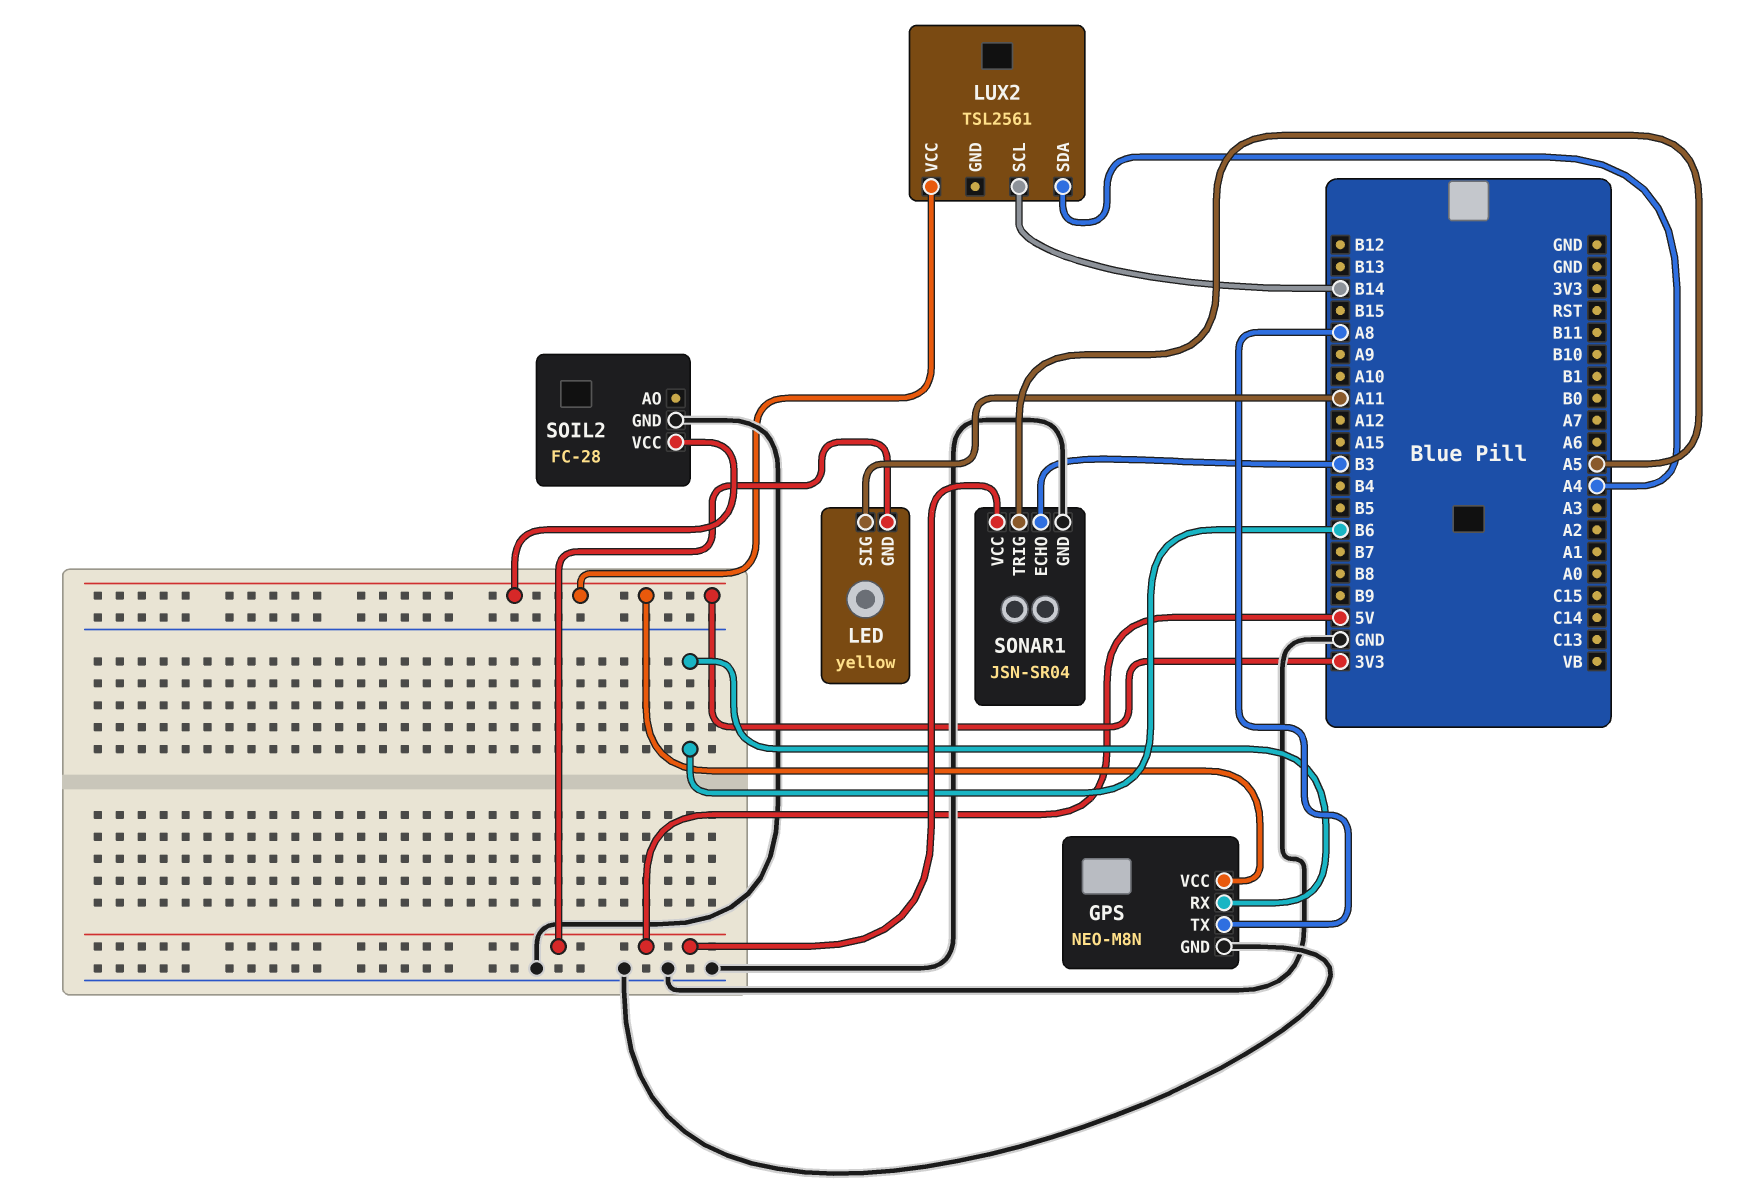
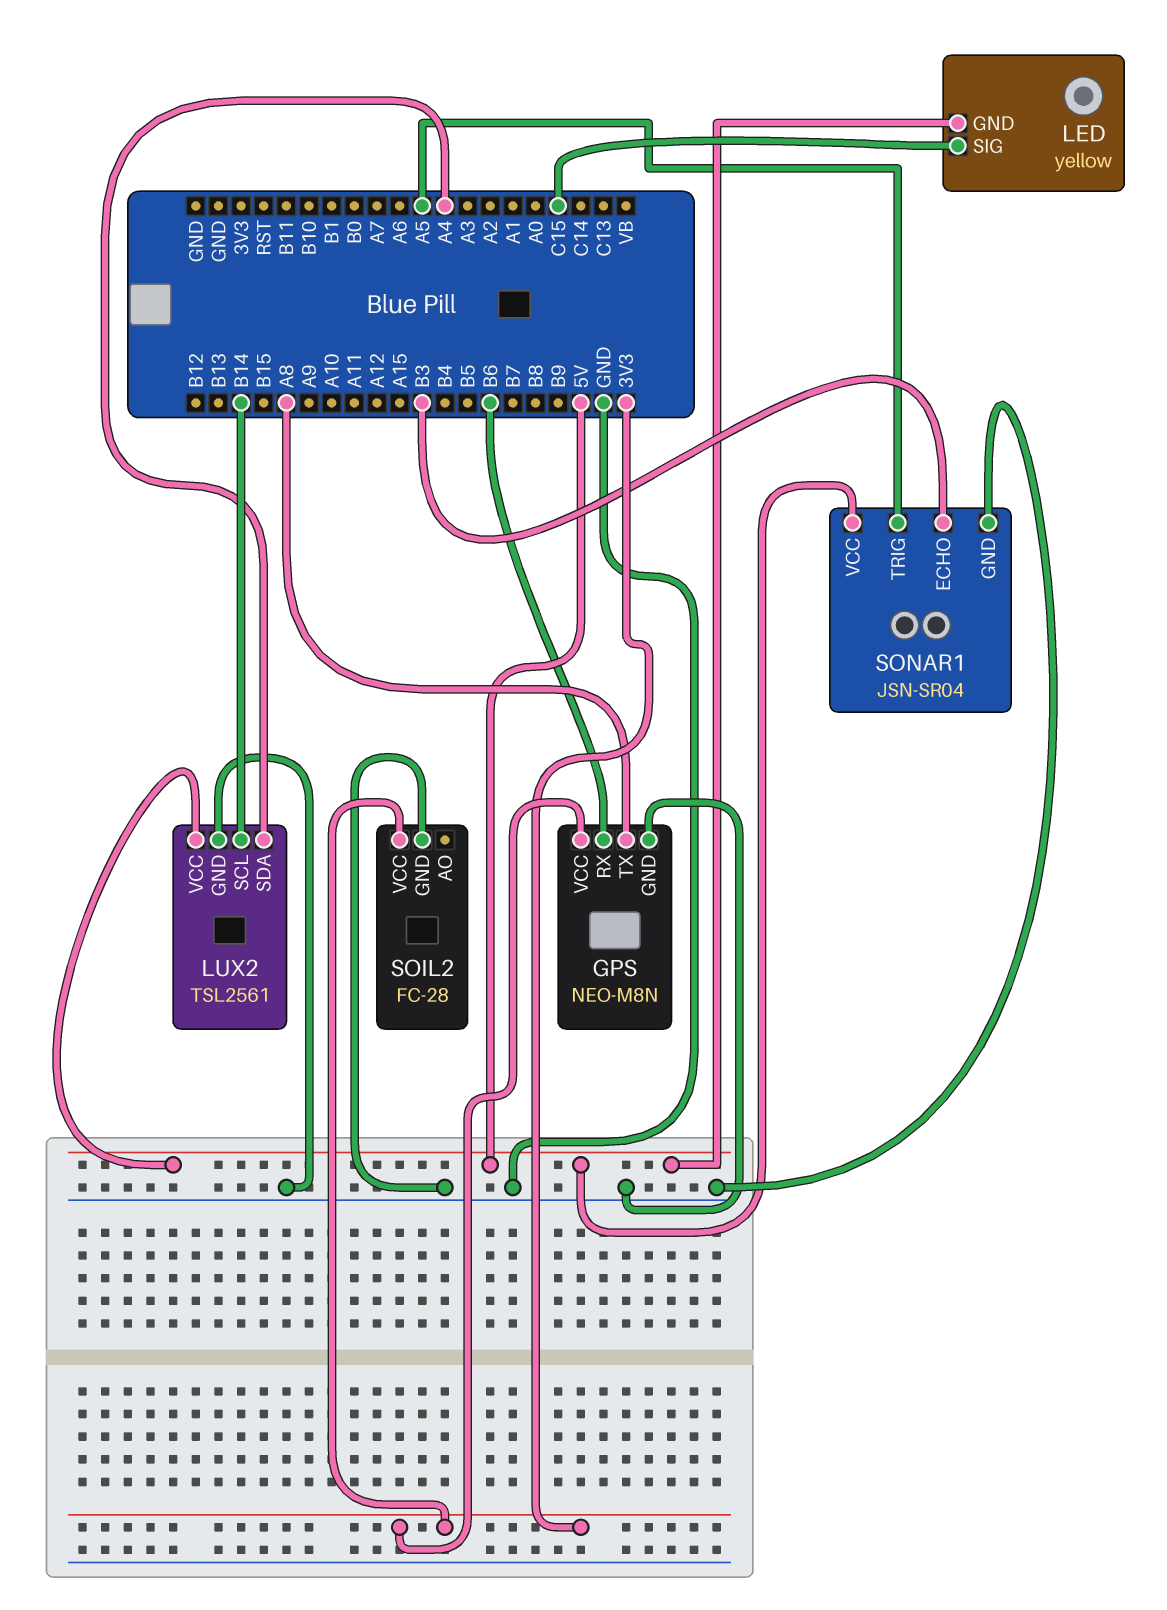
LED pin SIG: A11 -> C15
LUX2 pin GND: none -> GND
LUX2 pin VCC: 3V3 -> 5V

